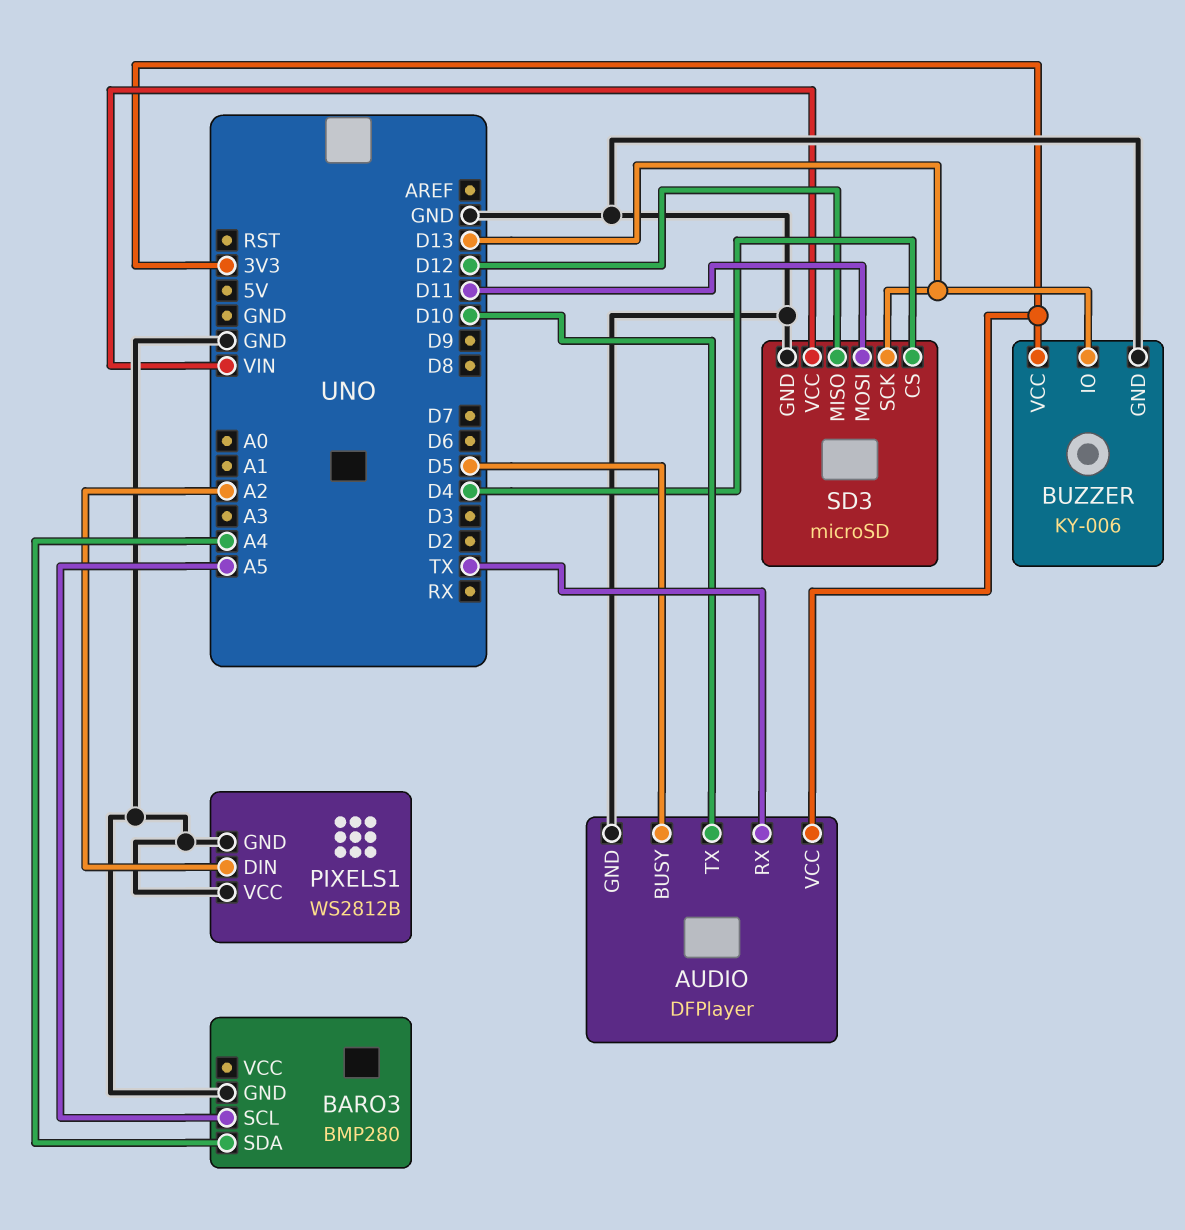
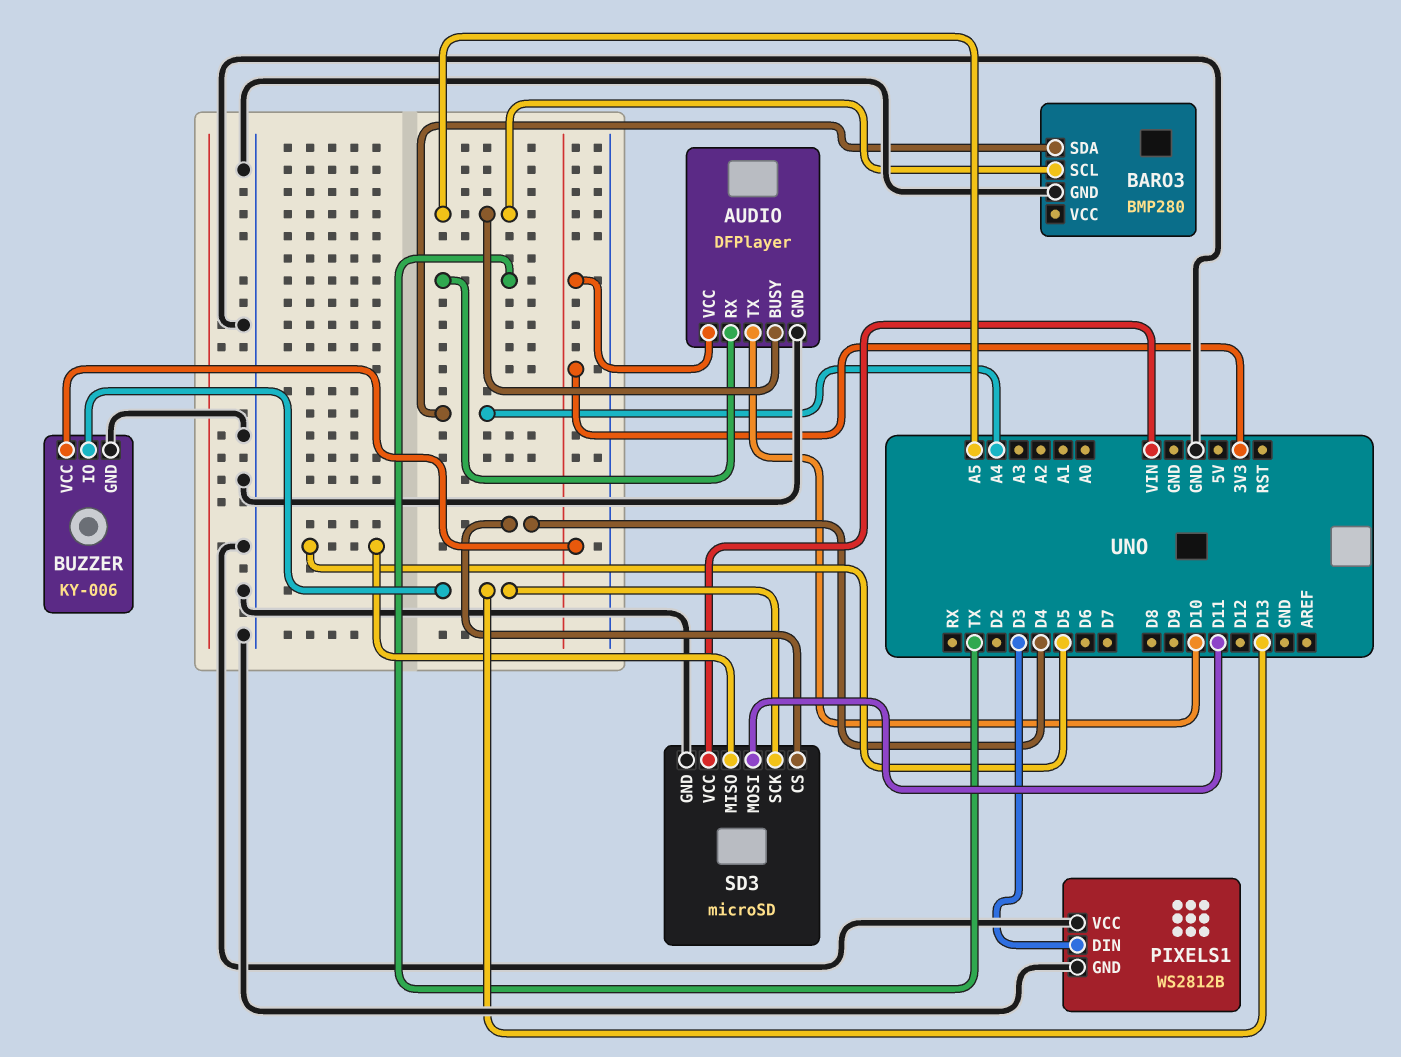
AUDIO pin BUSY: D5 -> A5
PIXELS1 pin DIN: A2 -> D3
SD3 pin MISO: D12 -> D5

